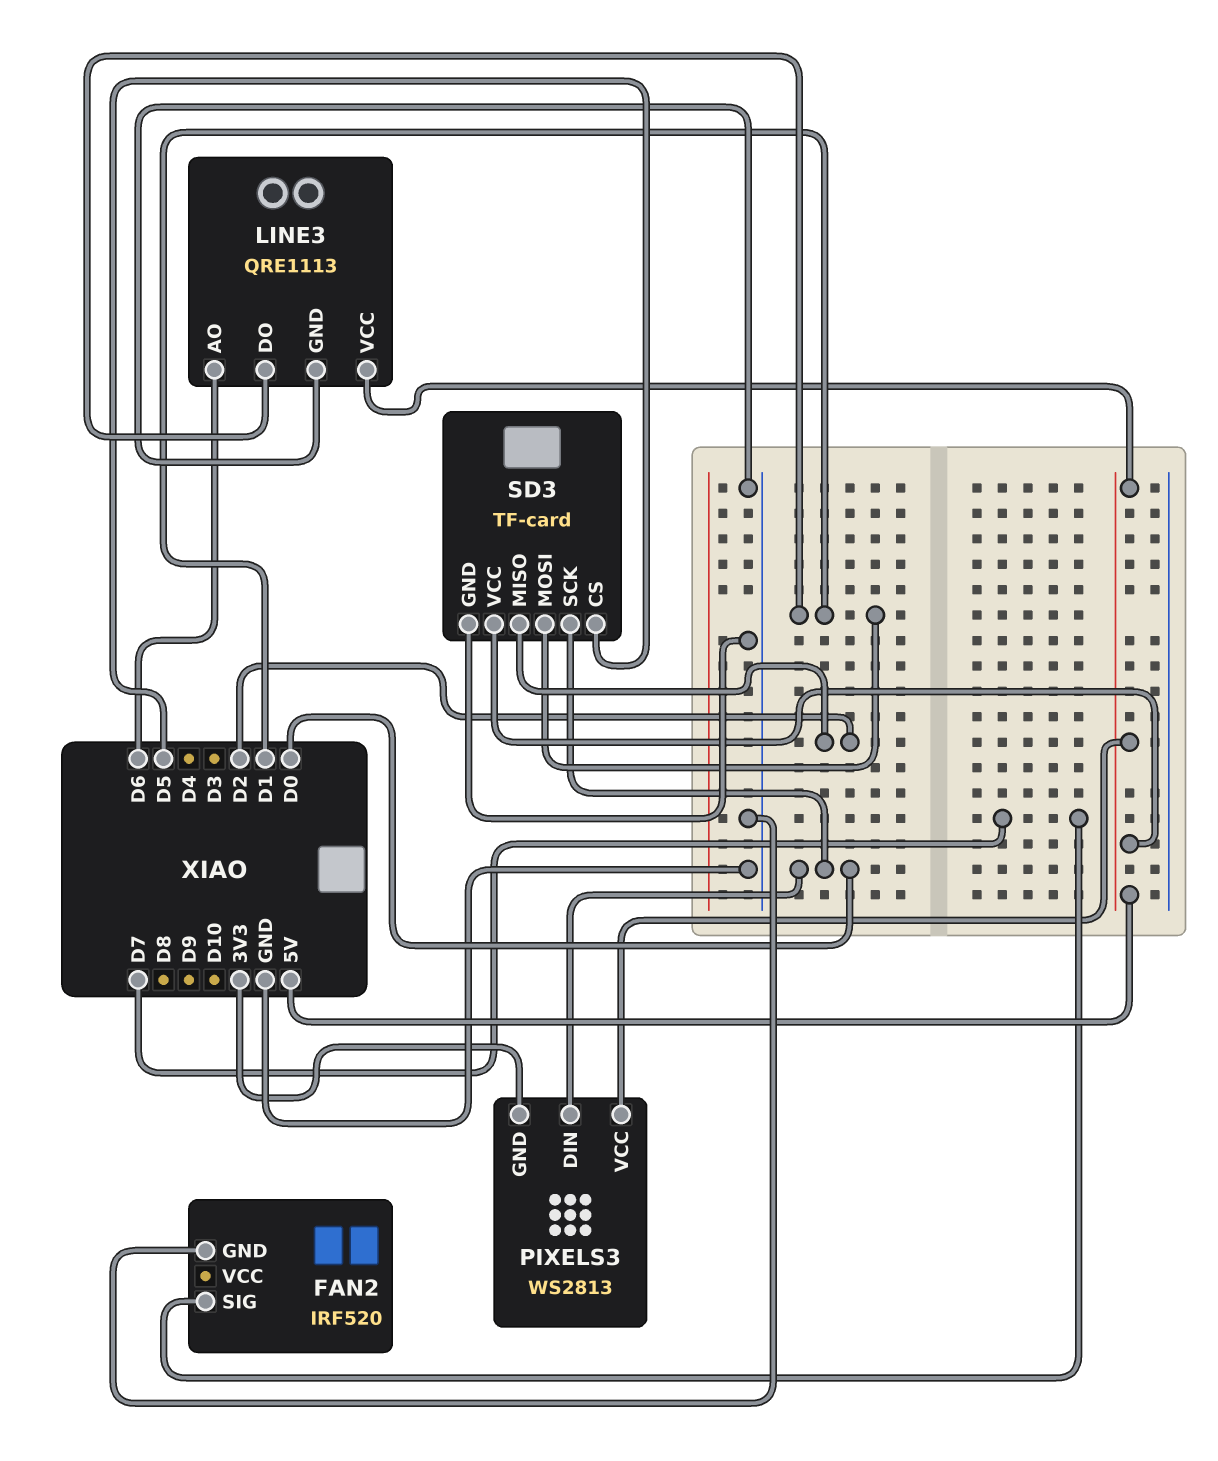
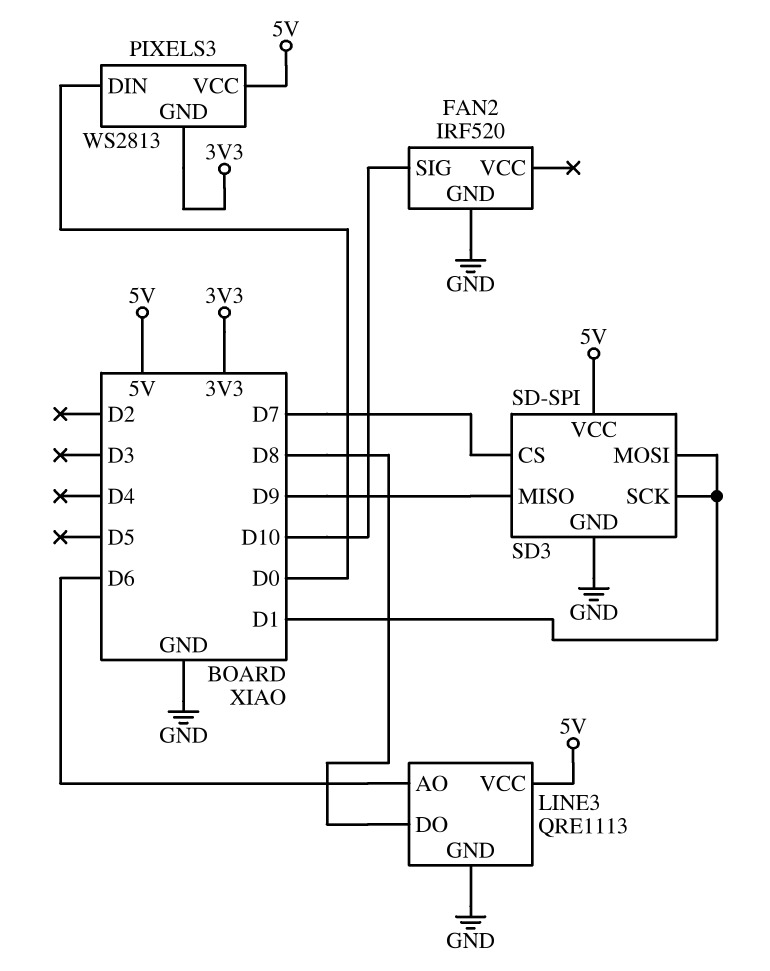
FAN2 pin SIG: D7 -> D10
LINE3 pin DO: D1 -> D8
SD3: TF-card -> SD-SPI
SD3 pin CS: D5 -> D7
SD3 pin MISO: D2 -> D9
SD3 pin SCK: D0 -> D1

